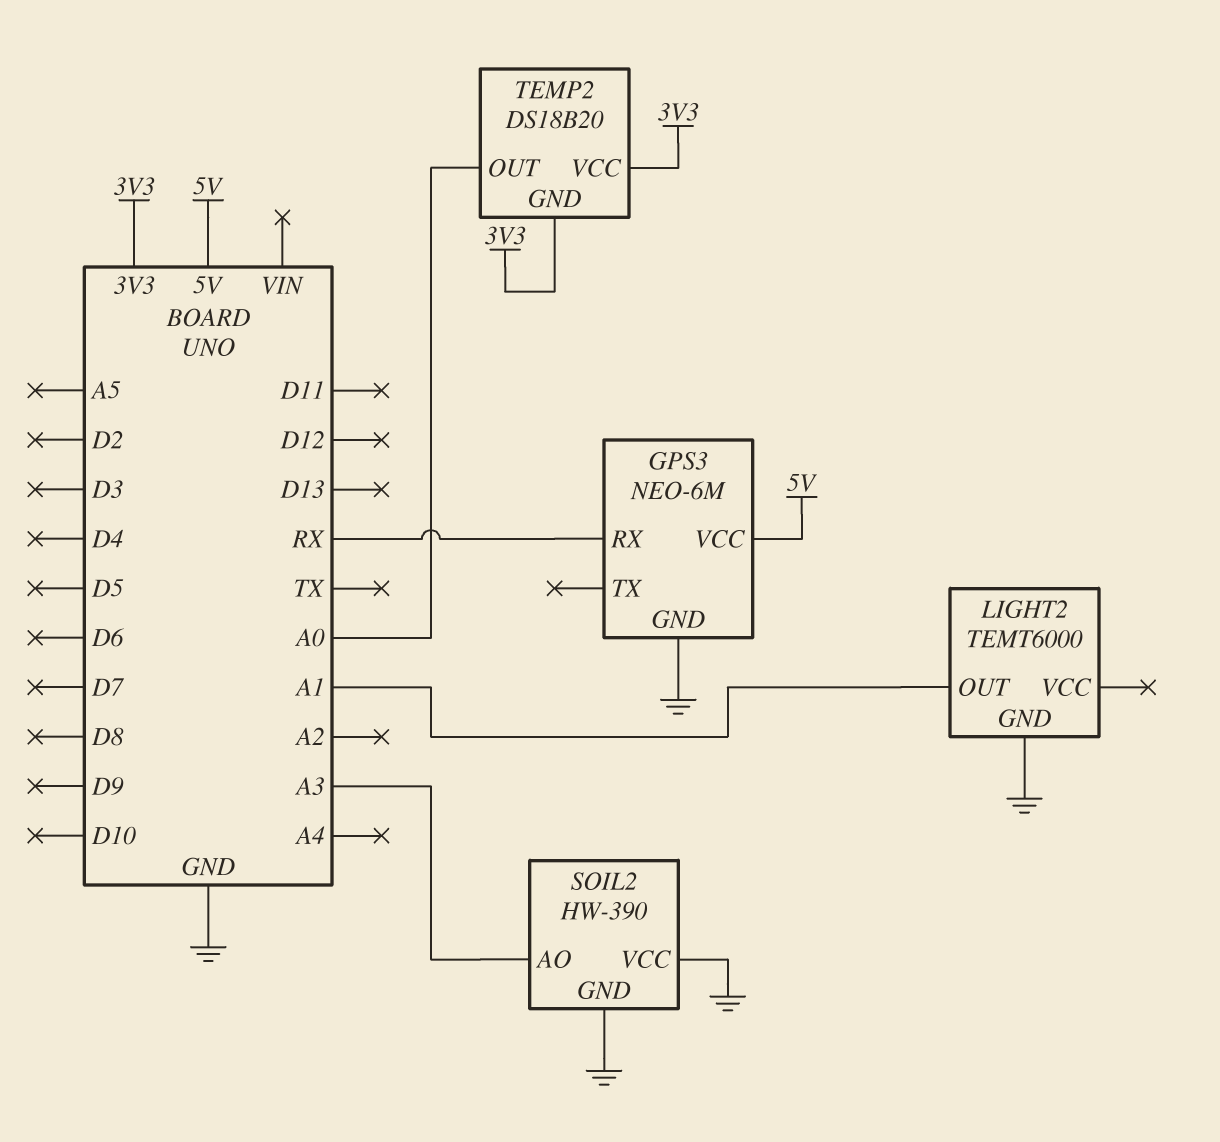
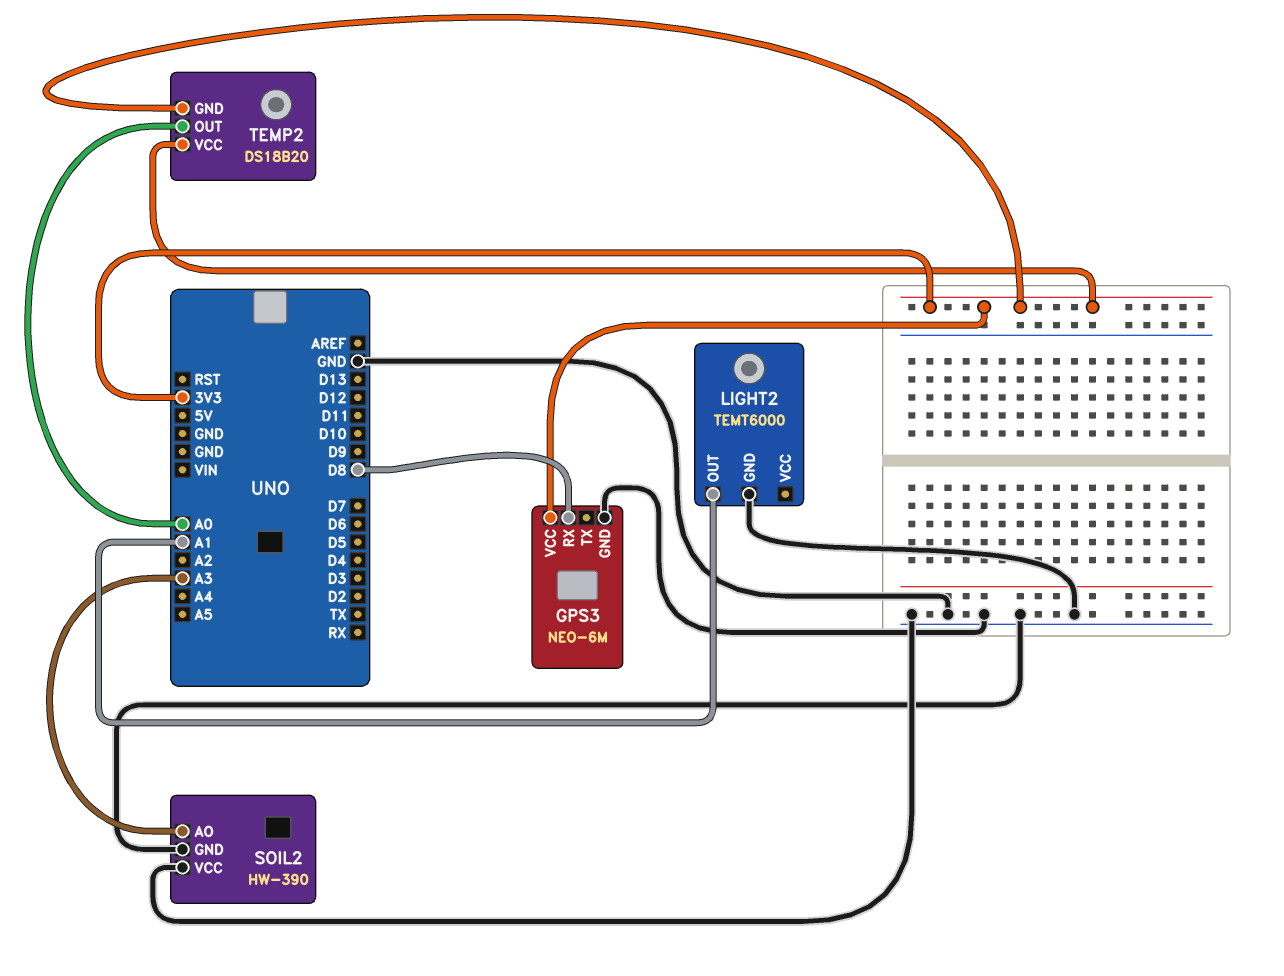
GPS3 pin RX: RX -> D8
GPS3 pin VCC: 5V -> 3V3

